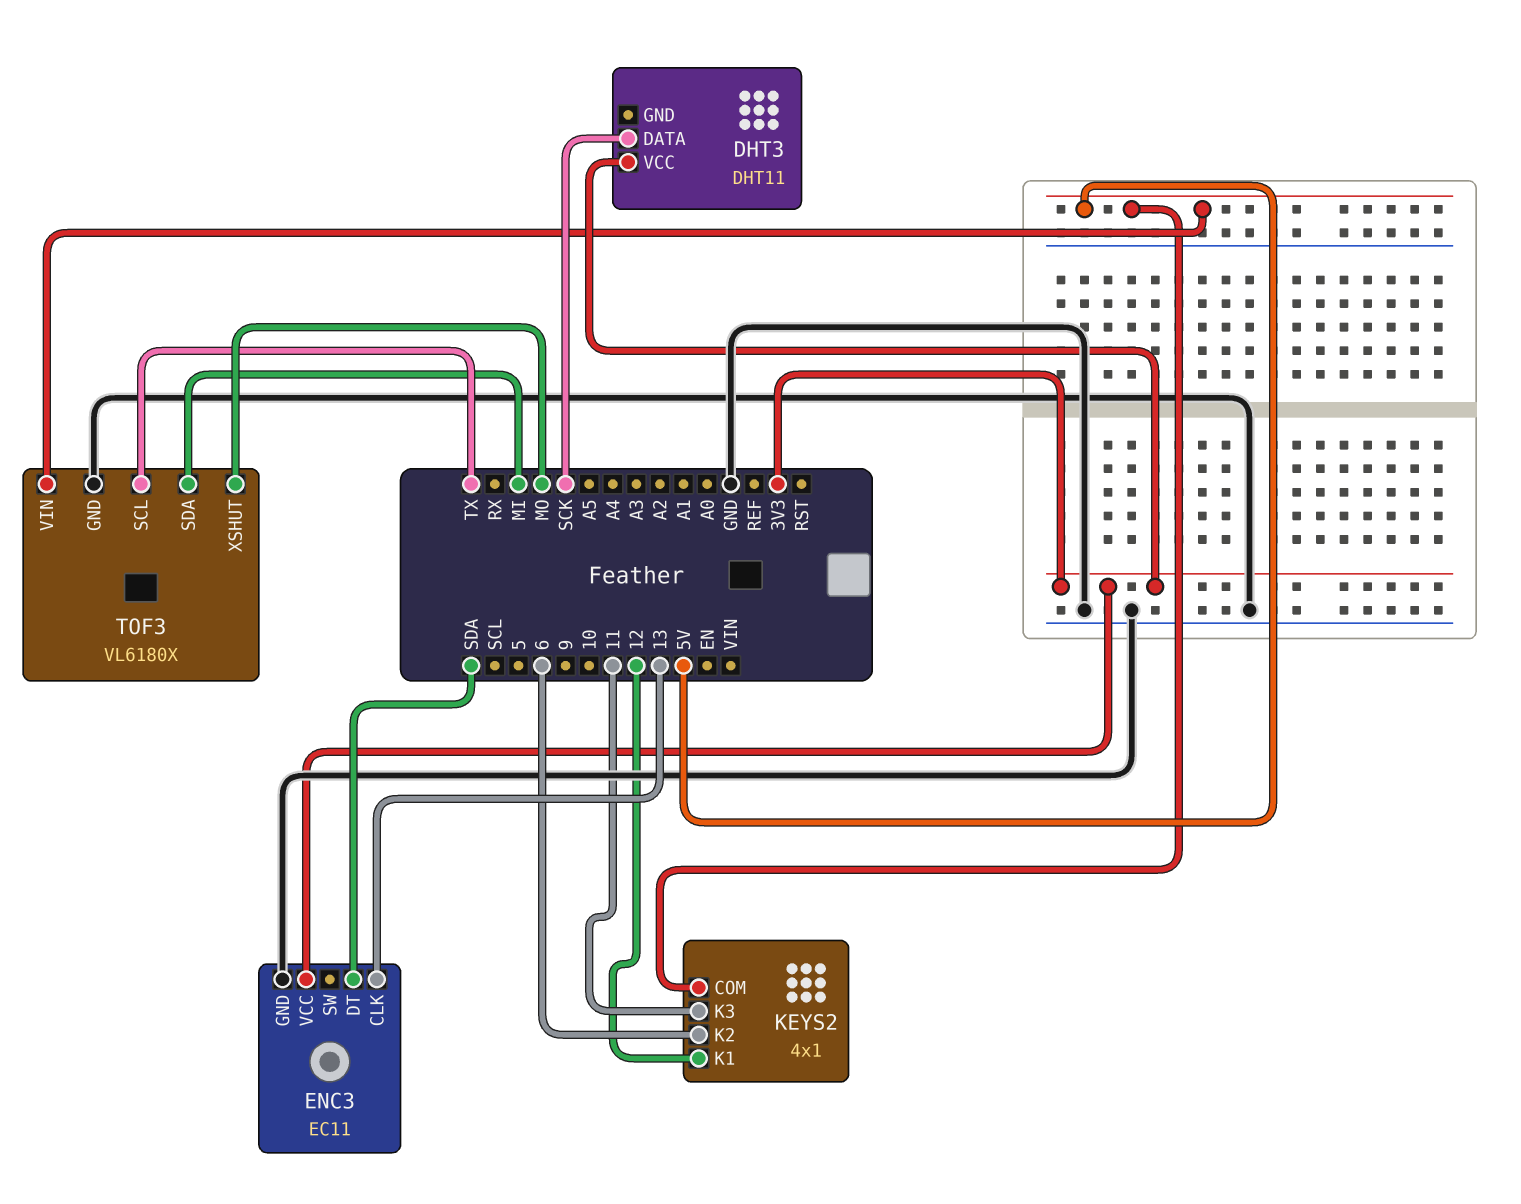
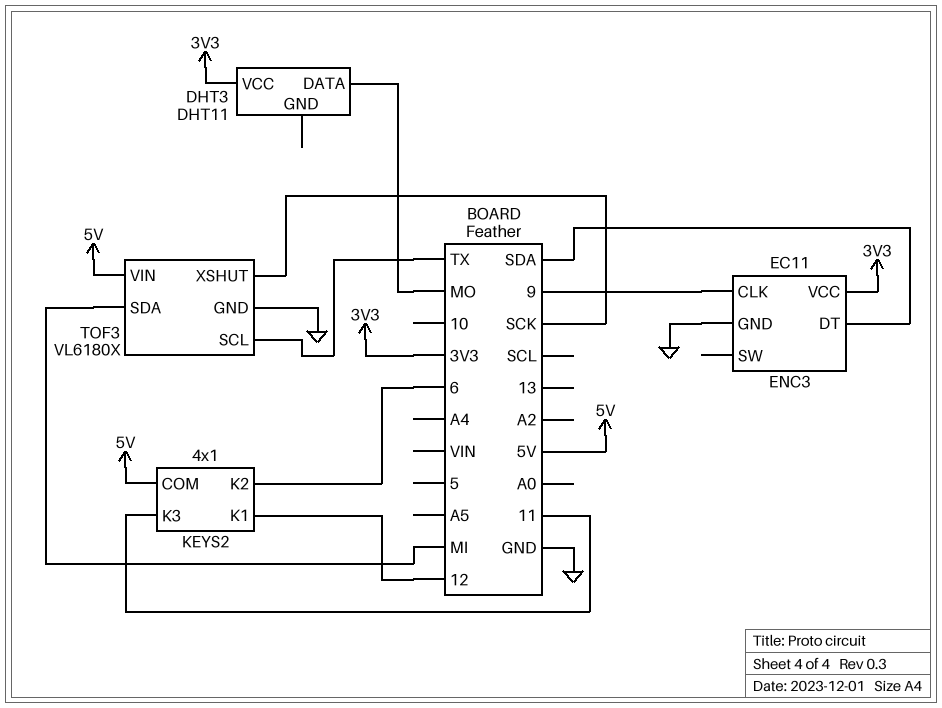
DHT3 pin DATA: SCK -> MO
ENC3 pin CLK: 13 -> 9
TOF3 pin XSHUT: MO -> SCK

